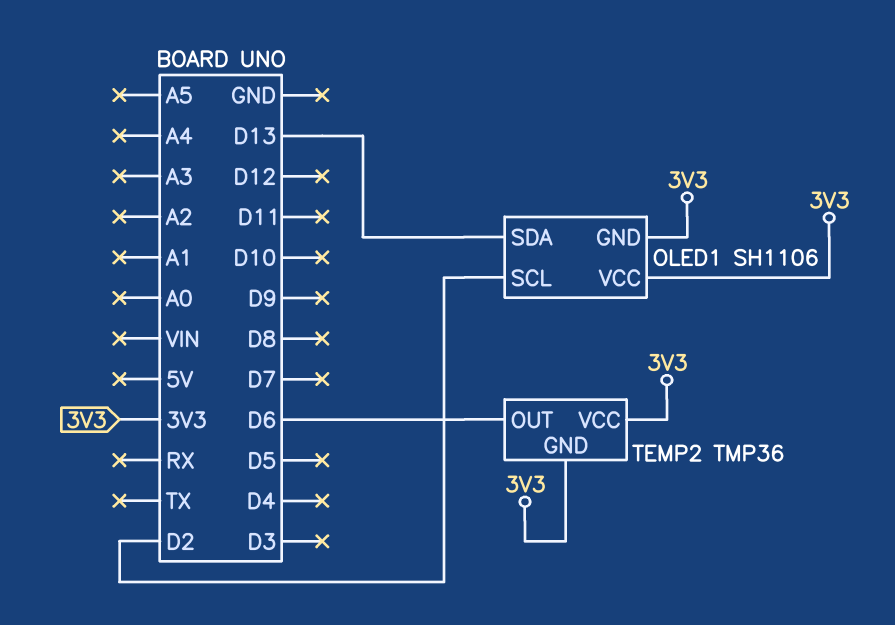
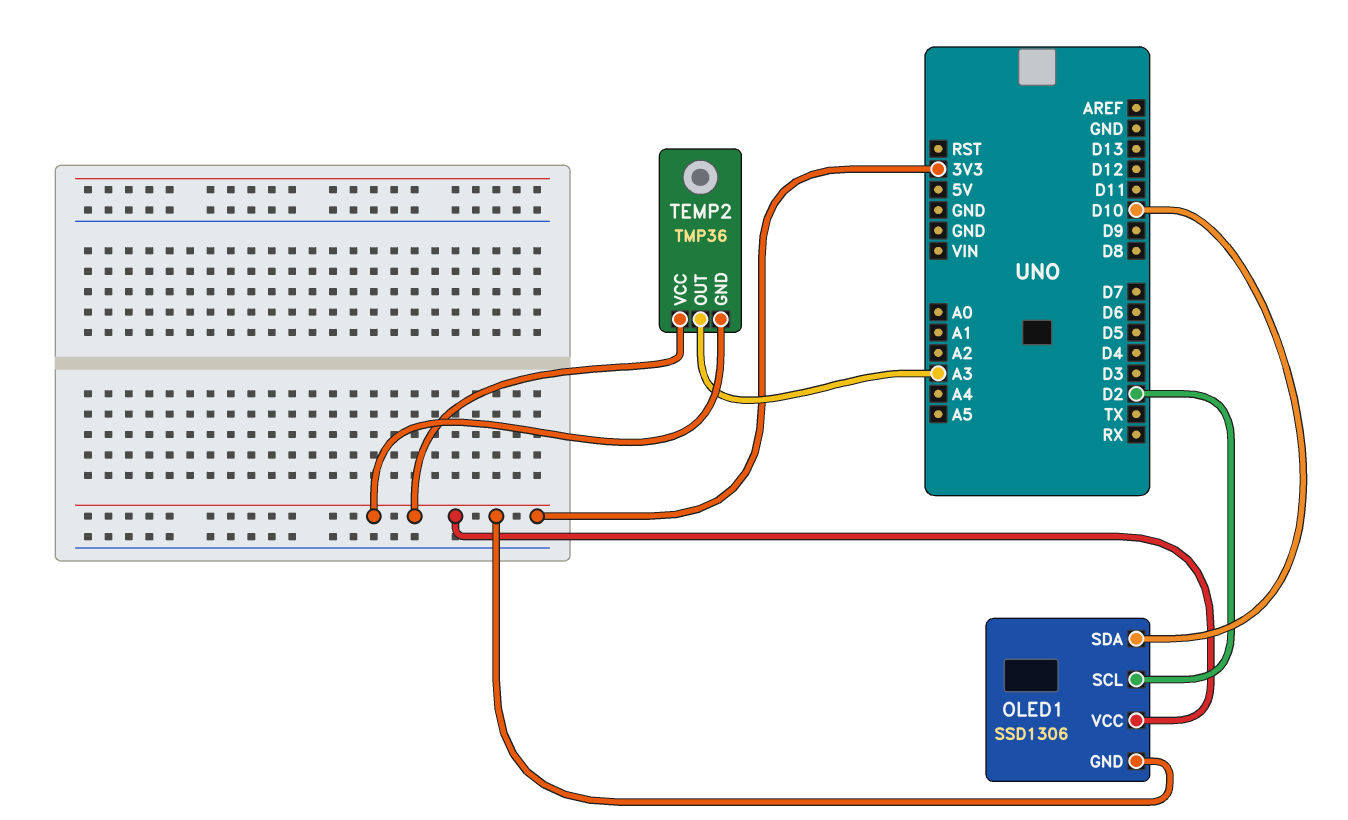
OLED1: SH1106 -> SSD1306
OLED1 pin SDA: D13 -> D10
TEMP2 pin OUT: D6 -> A3

